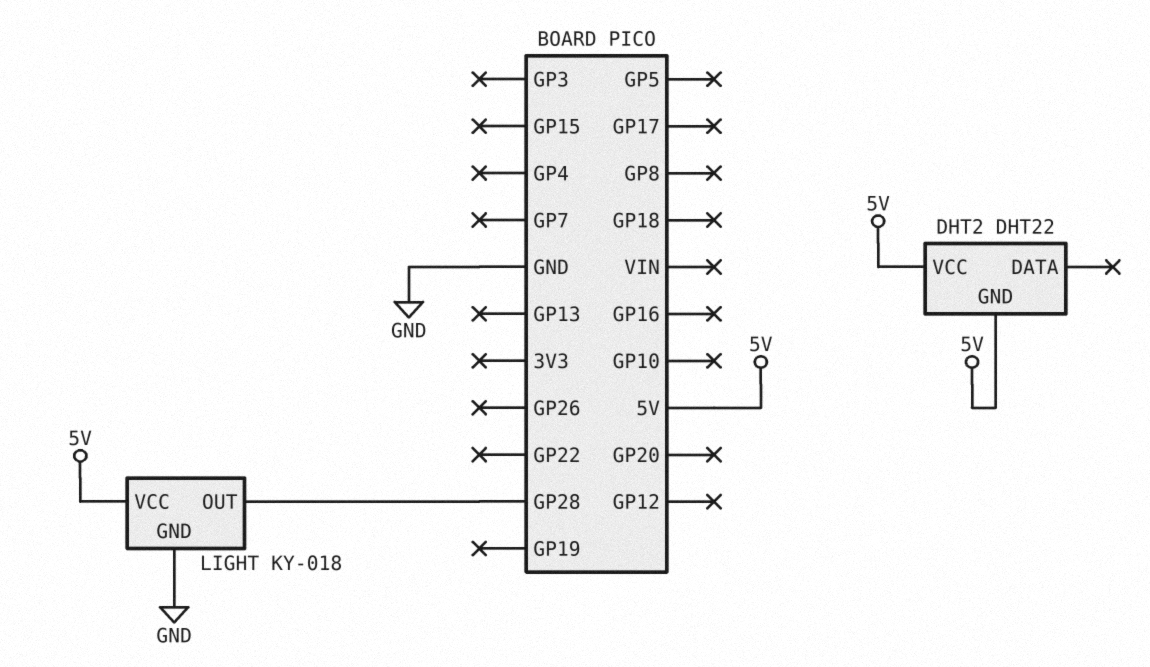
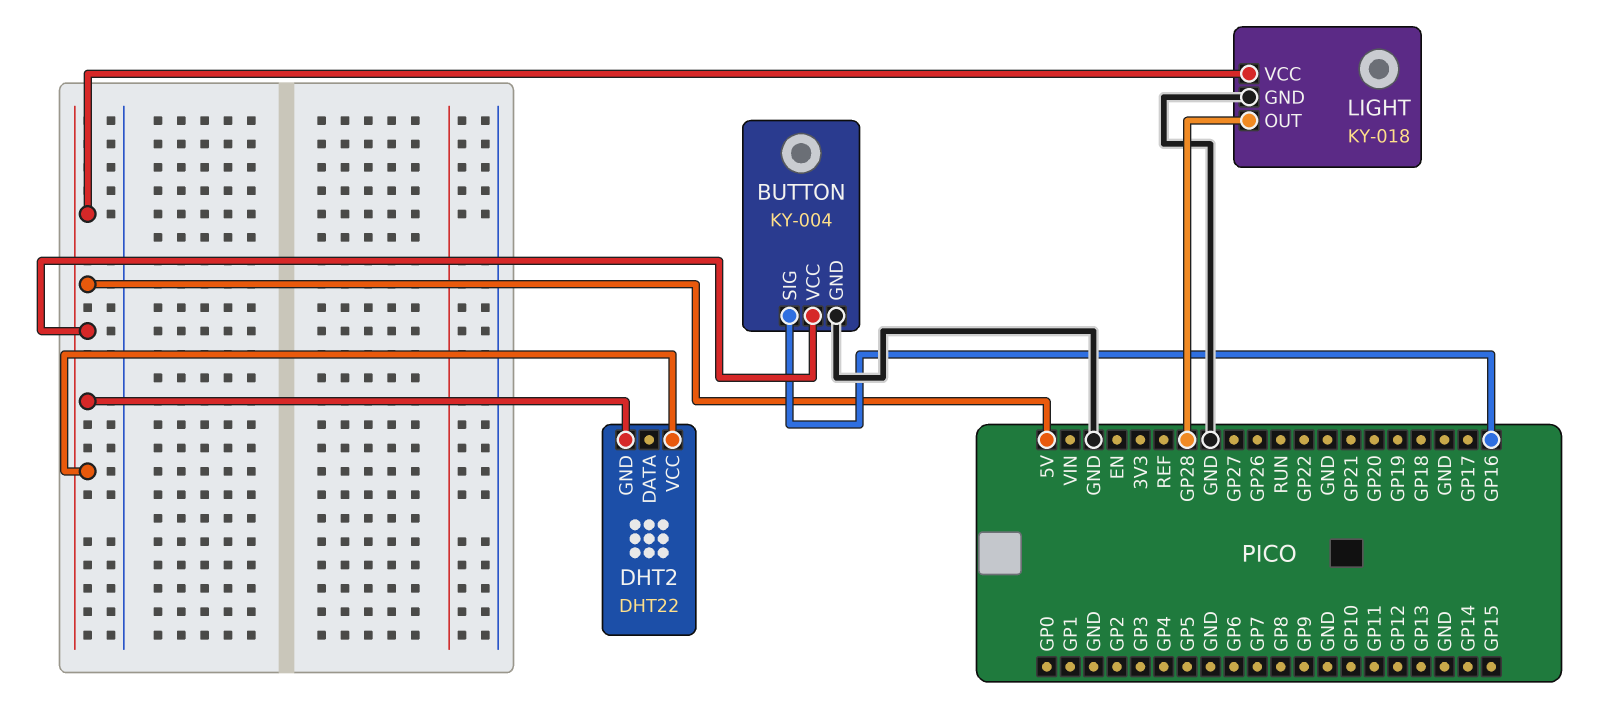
BUTTON: none -> KY-004
BUTTON pin GND: none -> GND
BUTTON pin SIG: none -> GP16
BUTTON pin VCC: none -> 5V

